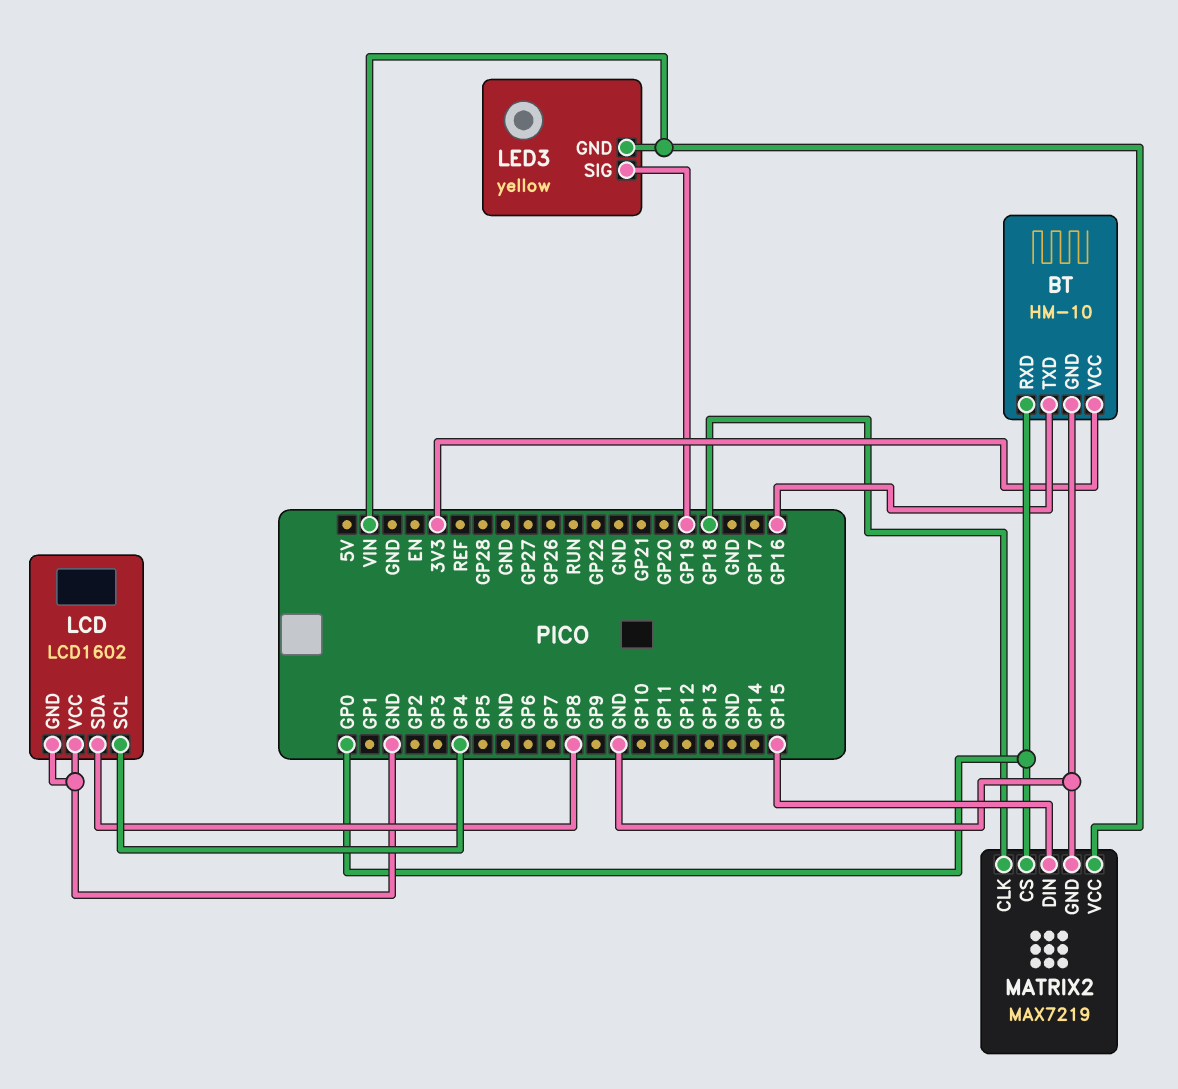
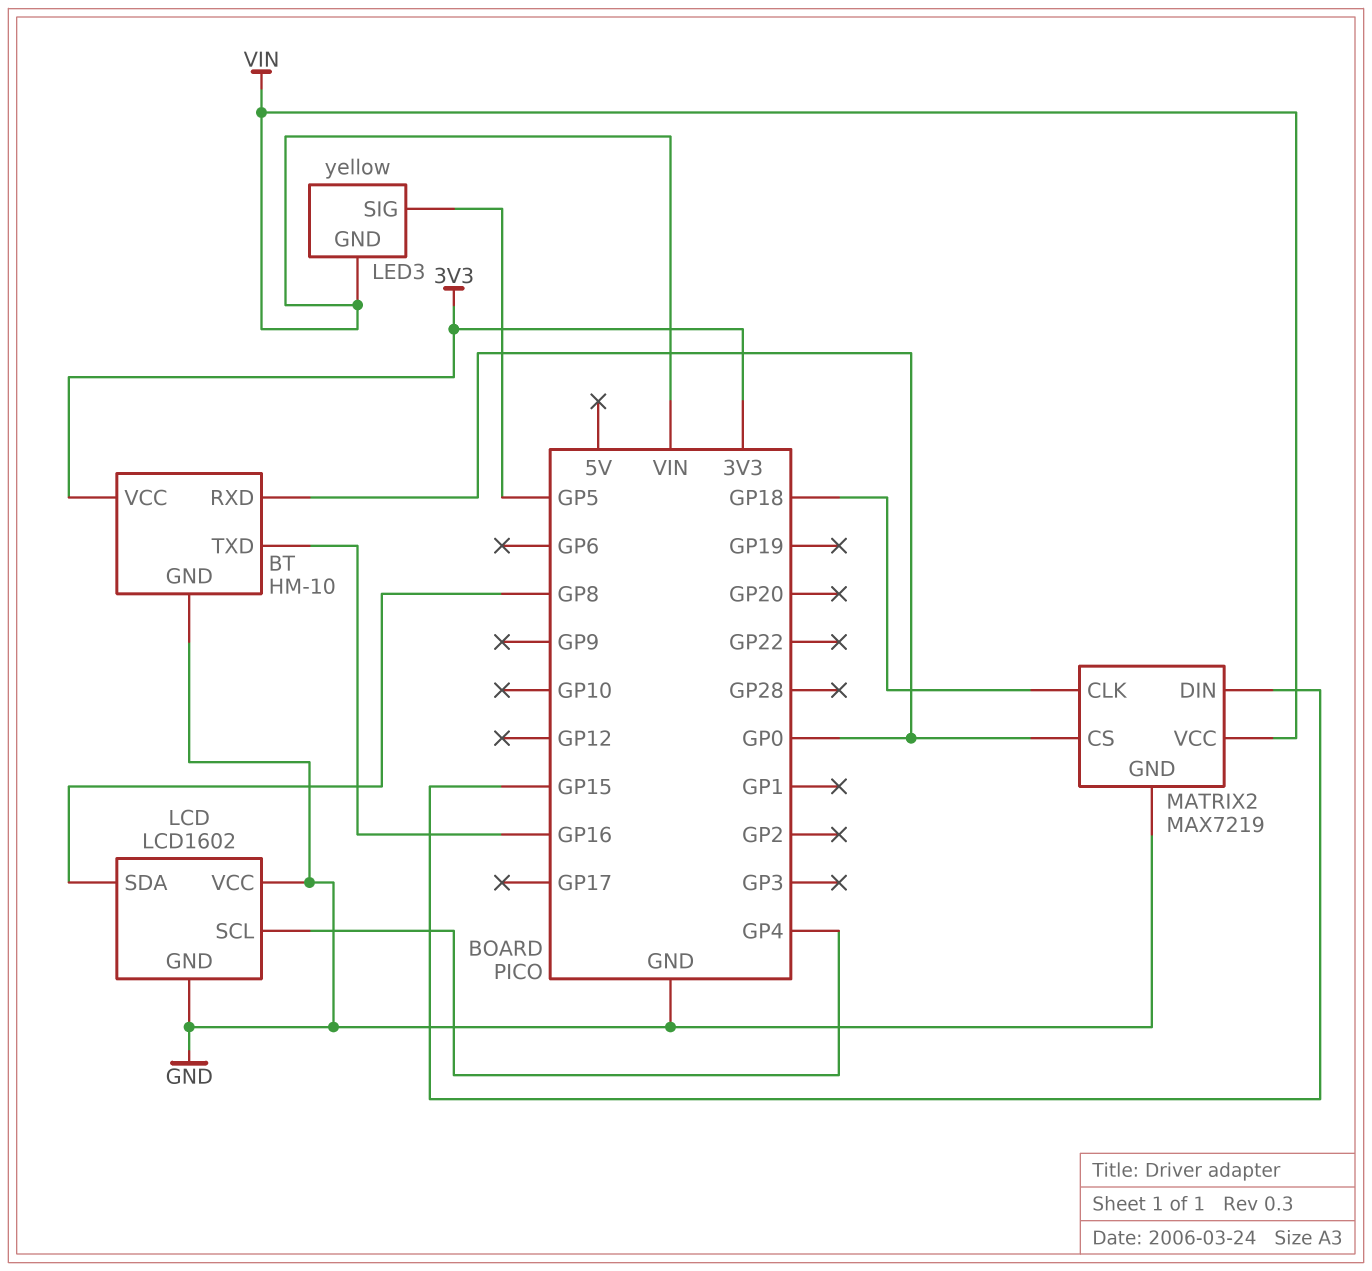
LED3 pin SIG: GP19 -> GP5

